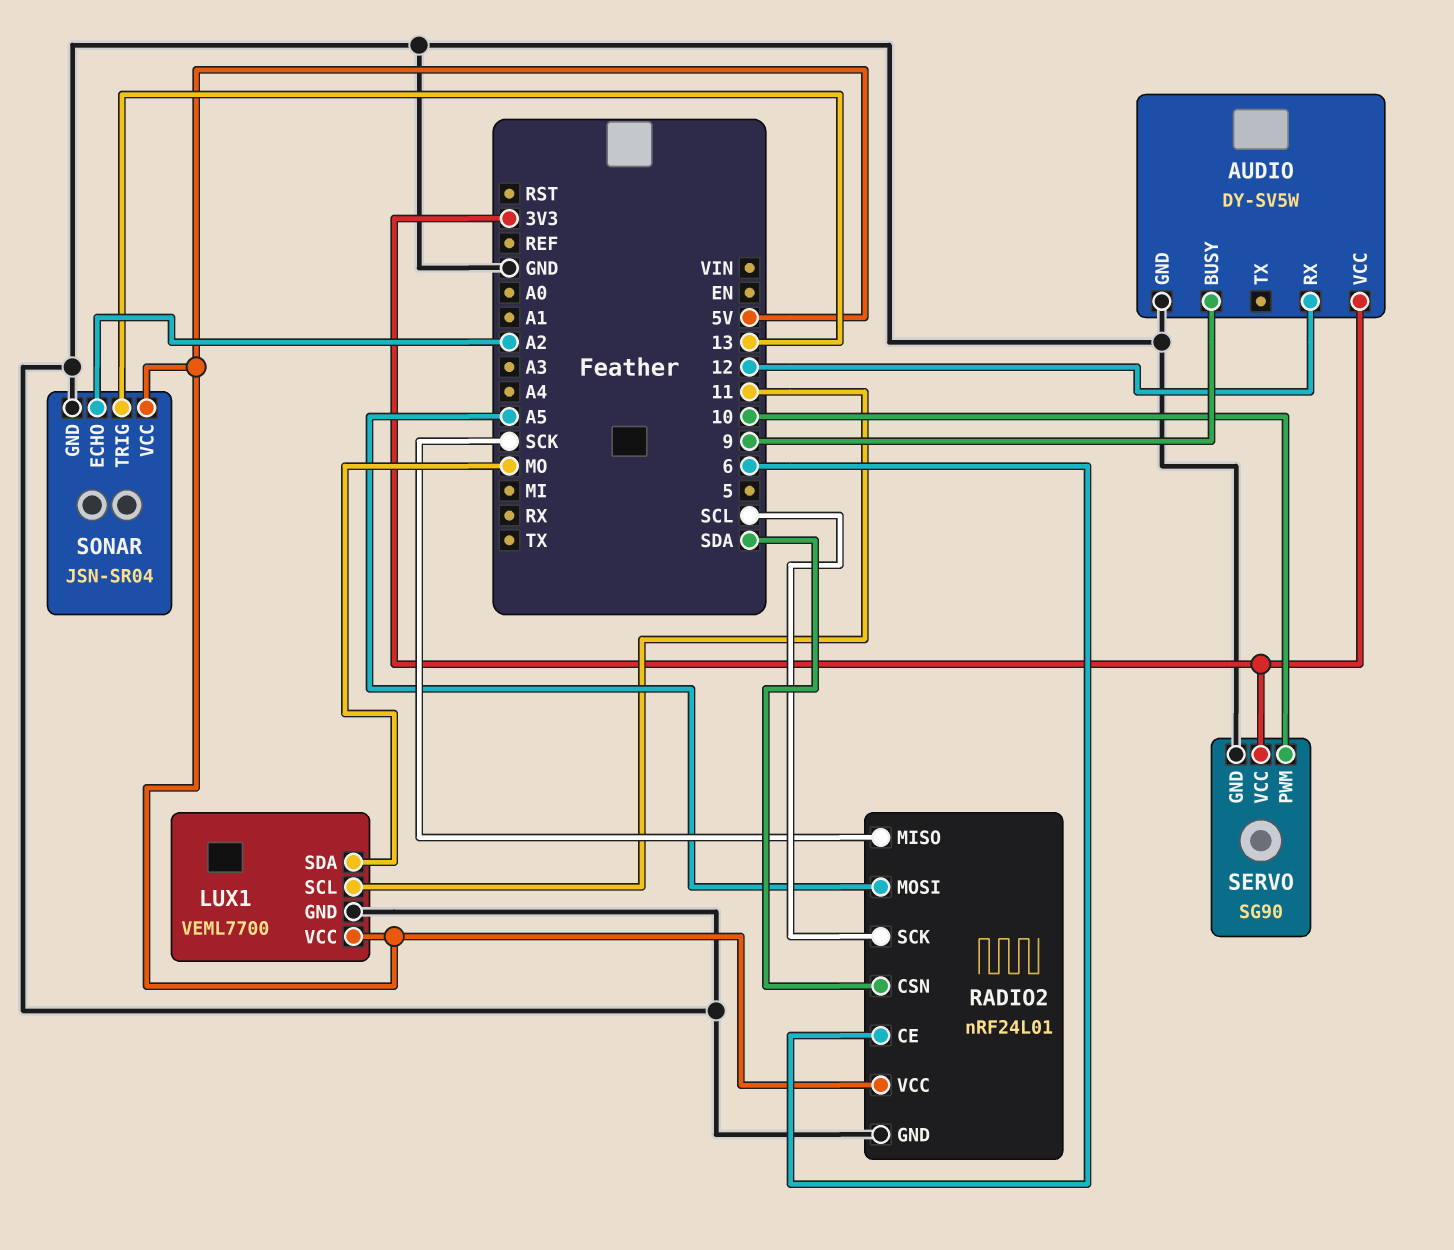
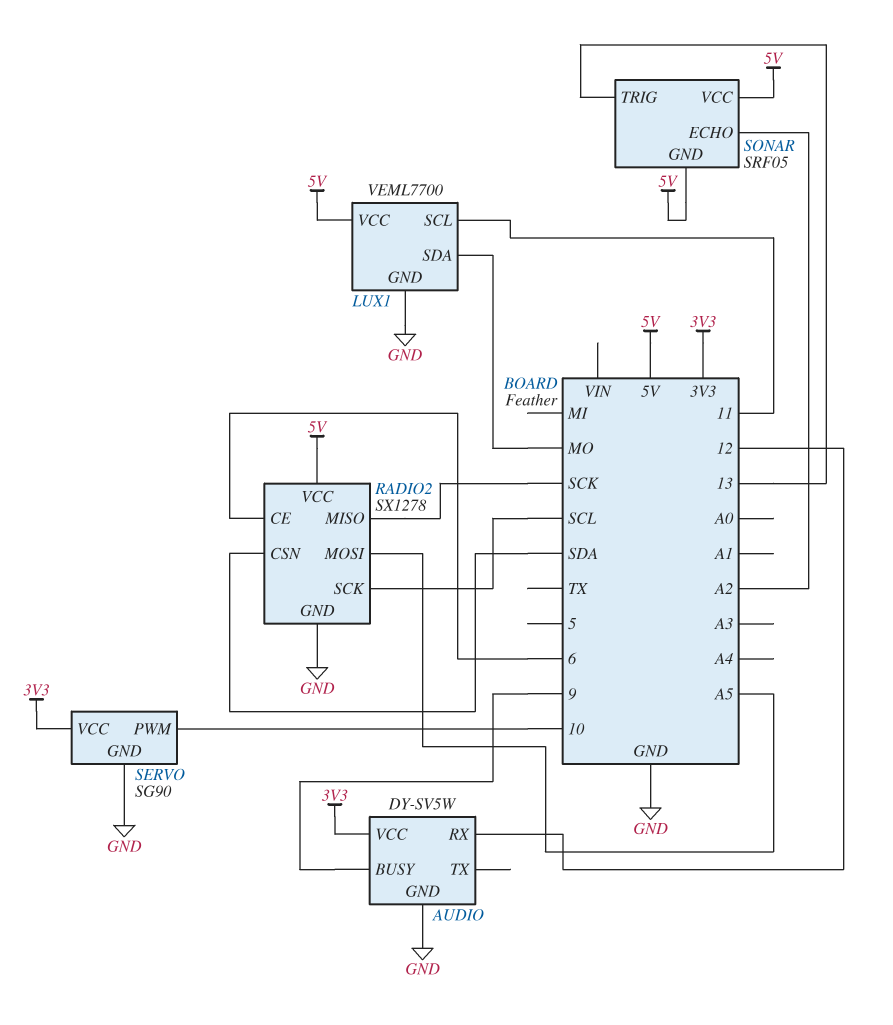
RADIO2: nRF24L01 -> SX1278
SONAR: JSN-SR04 -> SRF05
SONAR pin GND: GND -> 5V

